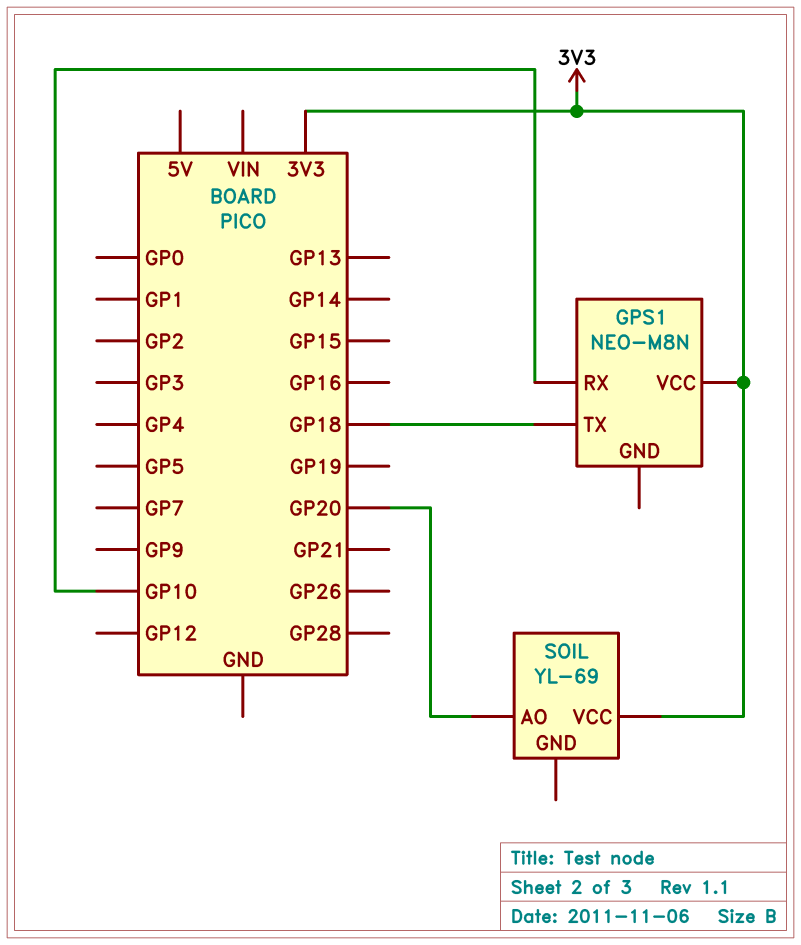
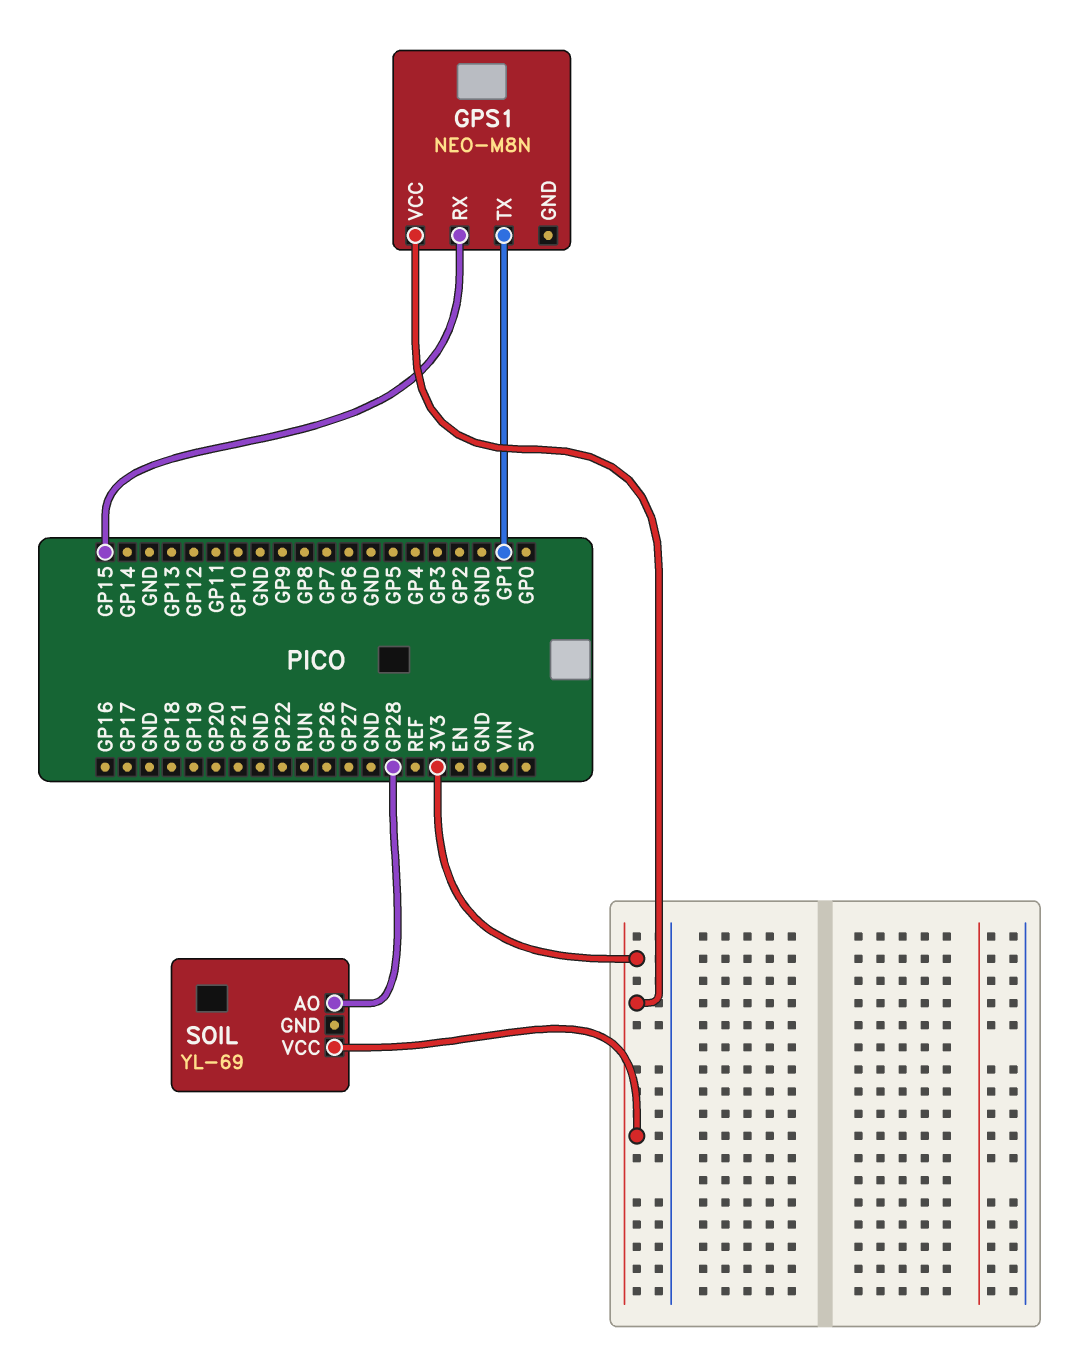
GPS1 pin RX: GP10 -> GP15
GPS1 pin TX: GP18 -> GP1
SOIL pin AO: GP20 -> GP28

